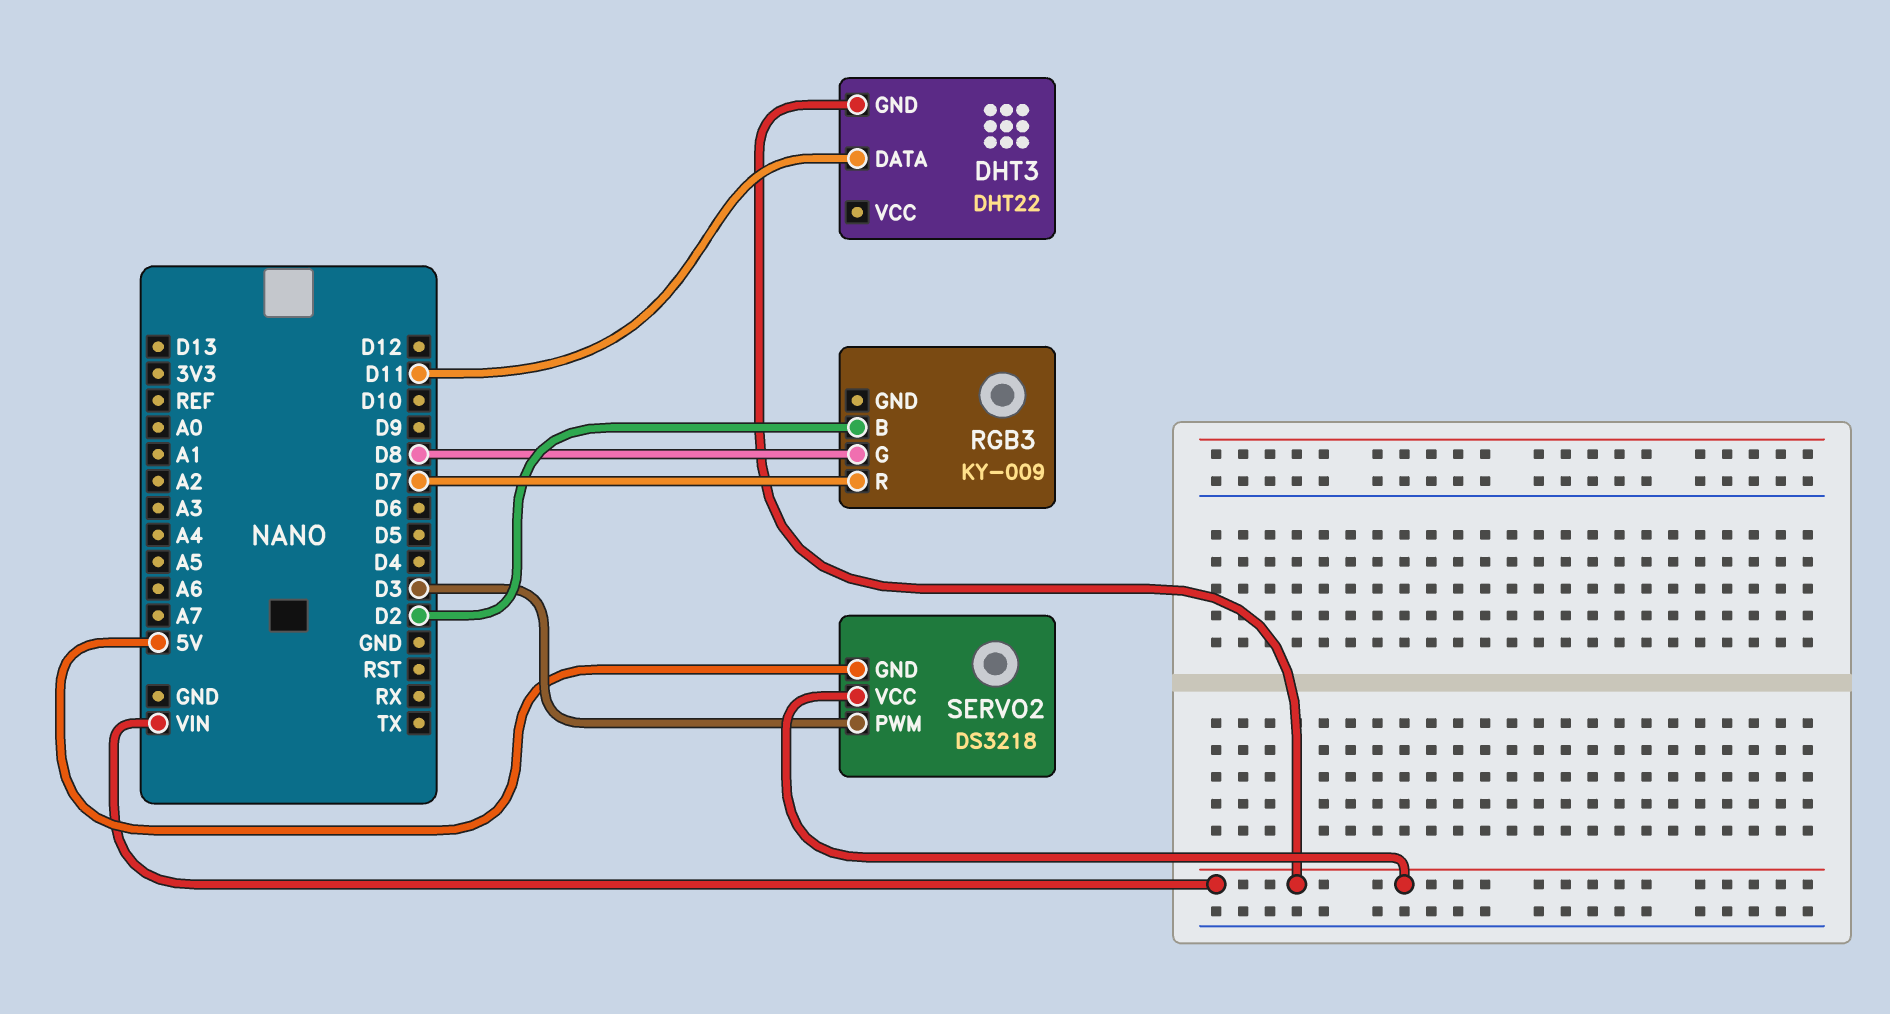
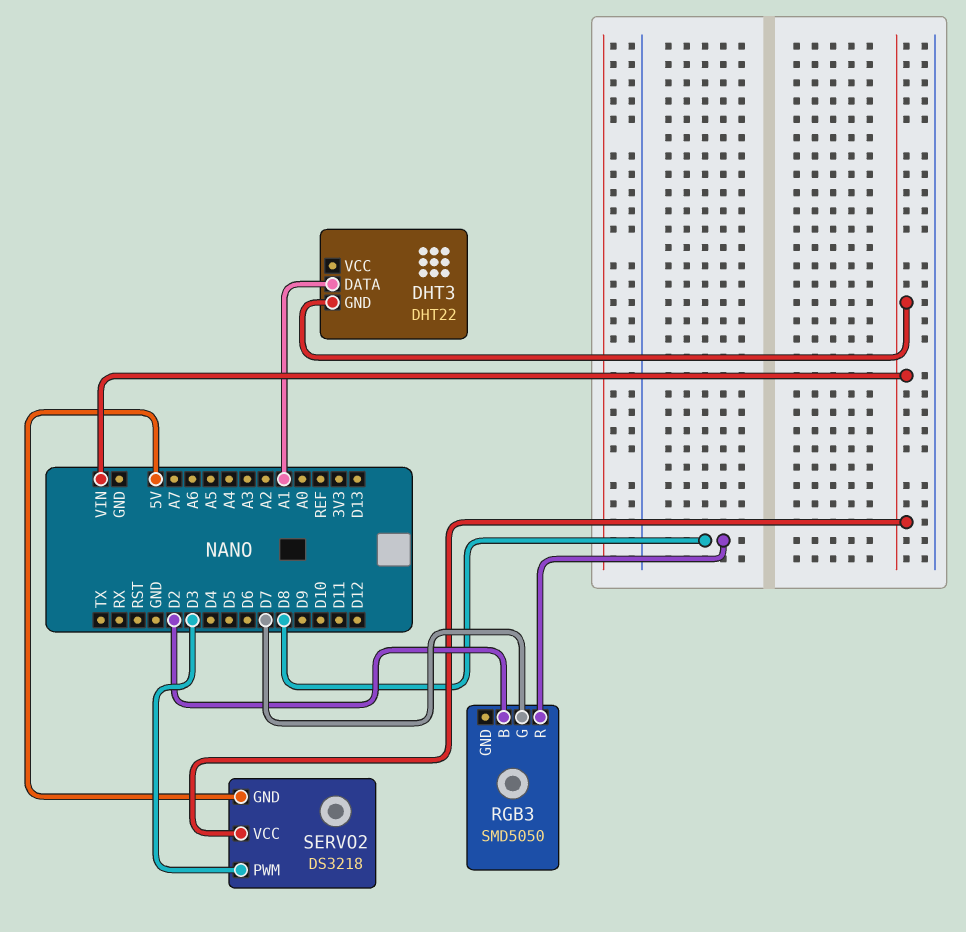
DHT3 pin DATA: D11 -> A1
RGB3: KY-009 -> SMD5050
RGB3 pin G: D8 -> D7
RGB3 pin R: D7 -> D8

